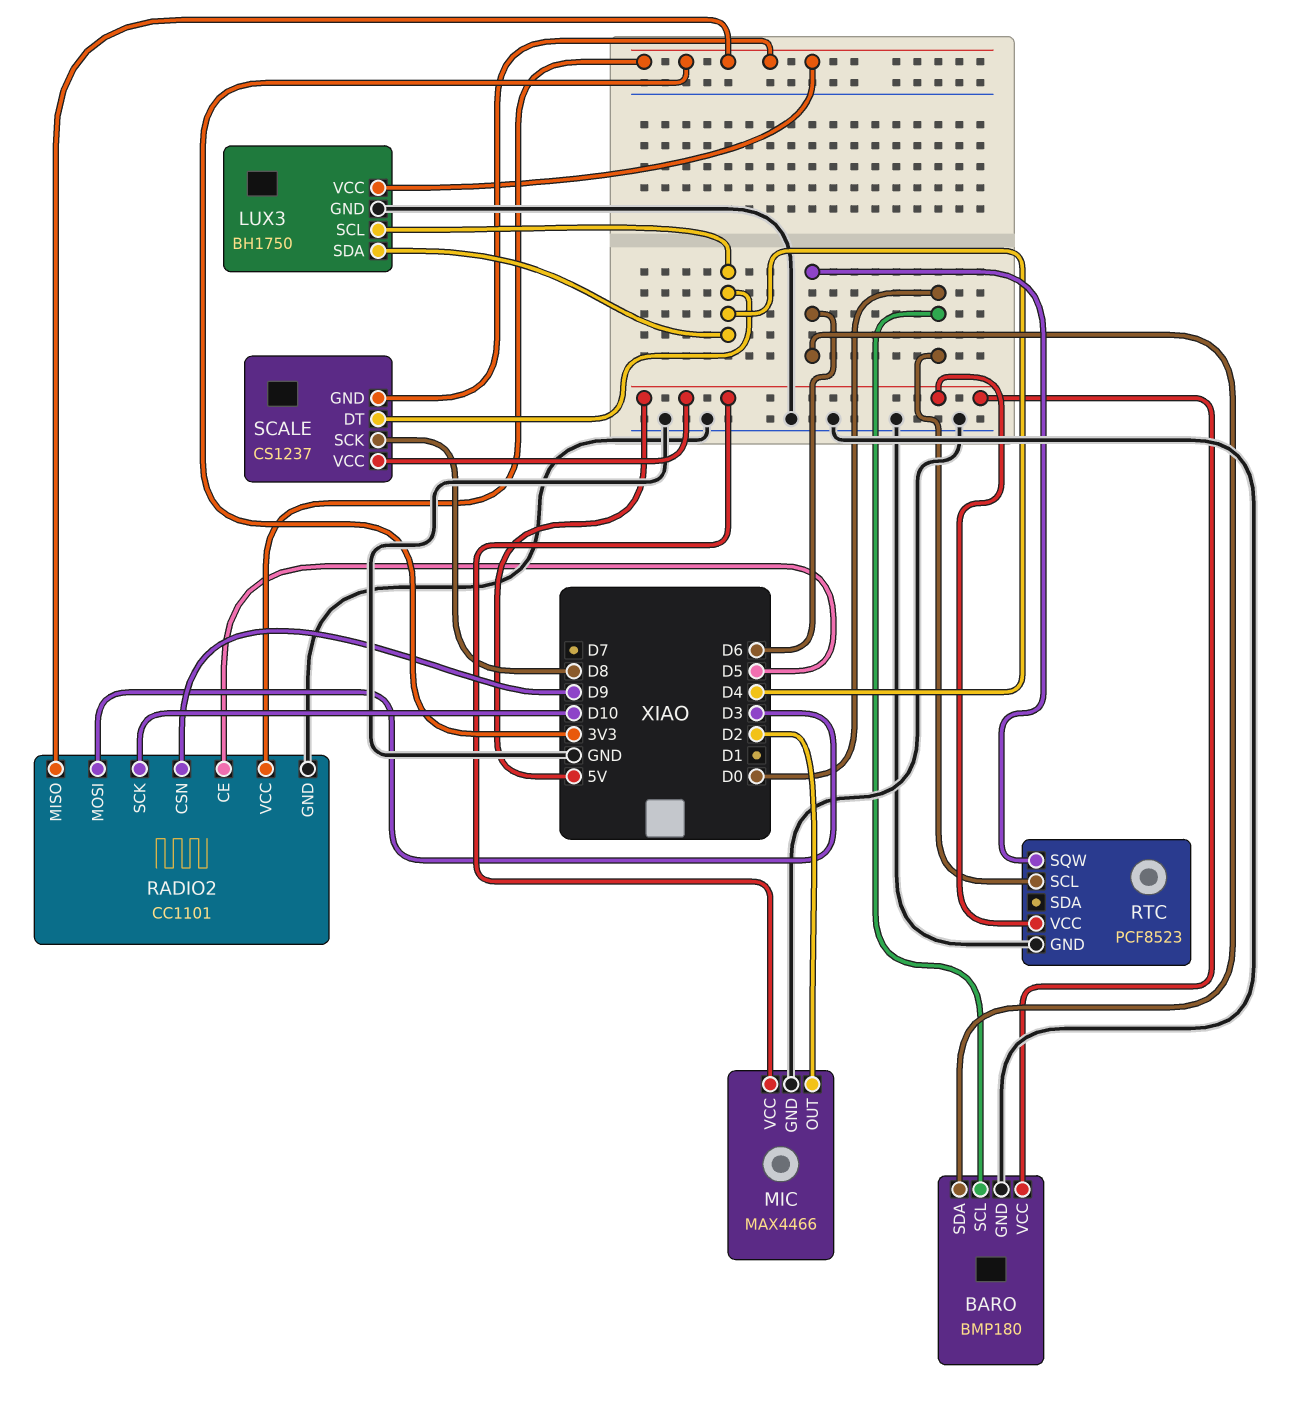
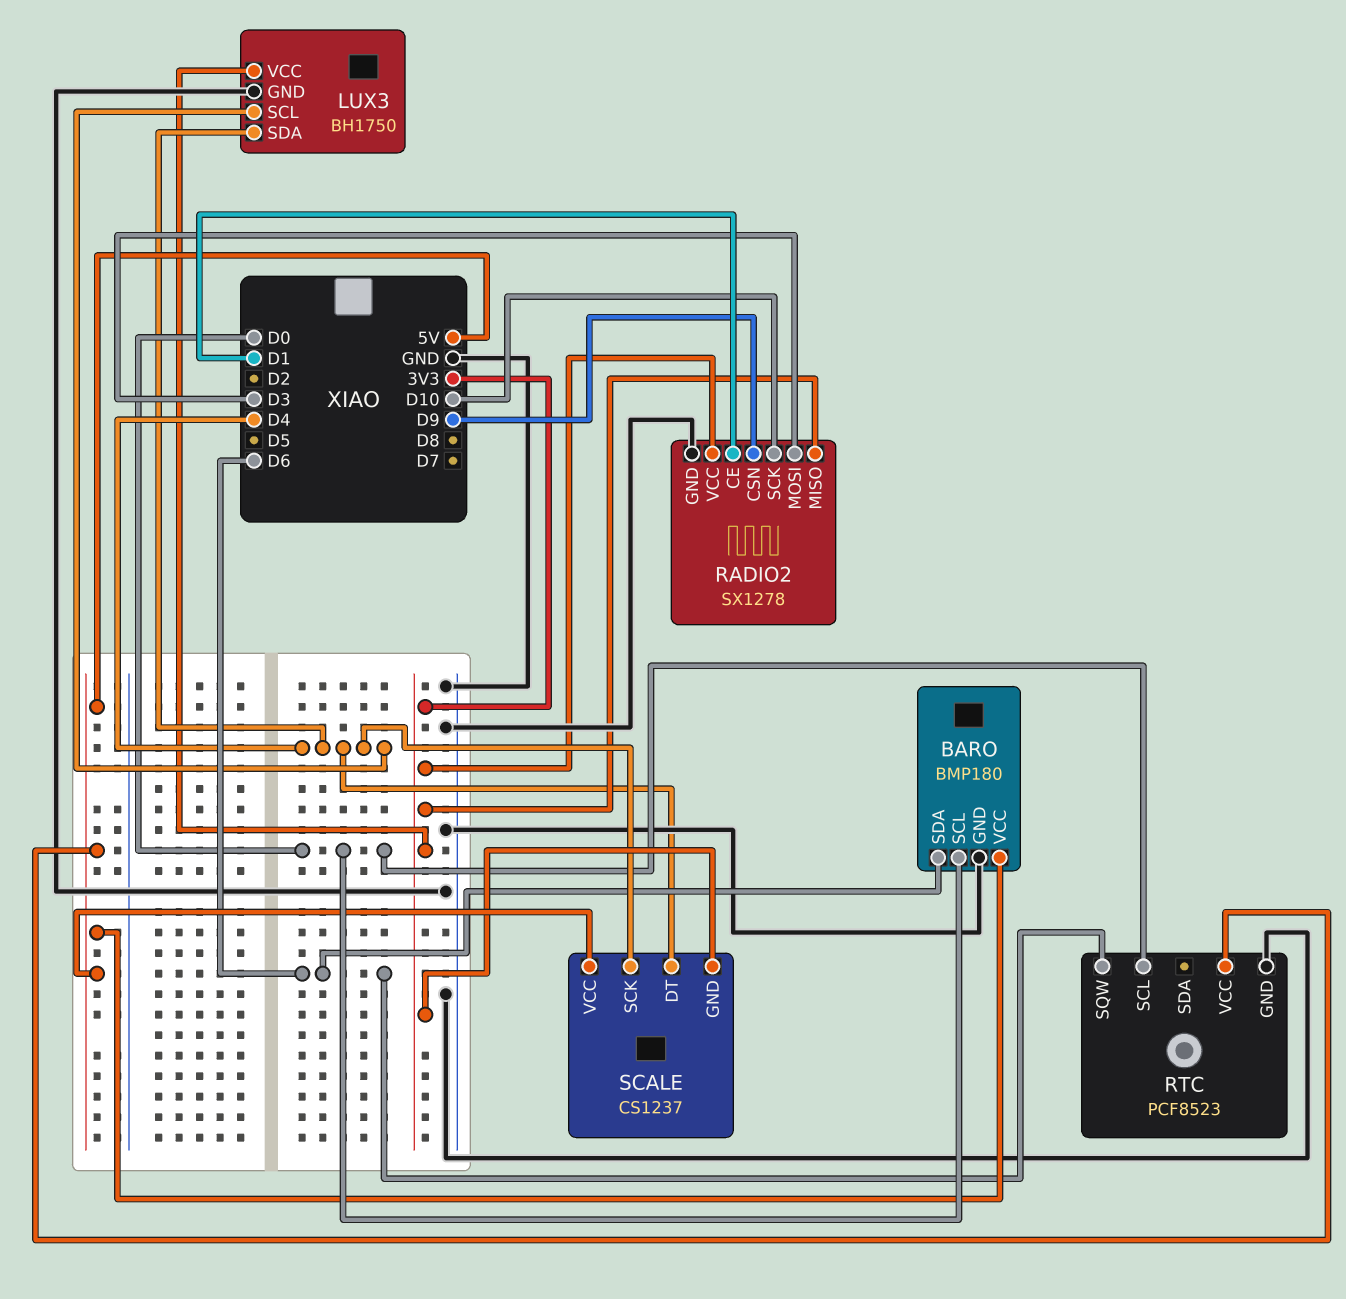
MIC: MAX4466 -> none
MIC pin GND: GND -> none
MIC pin OUT: D2 -> none
MIC pin VCC: 5V -> none
RADIO2: CC1101 -> SX1278
RADIO2 pin CE: D5 -> D1
SCALE pin SCK: D8 -> D4

